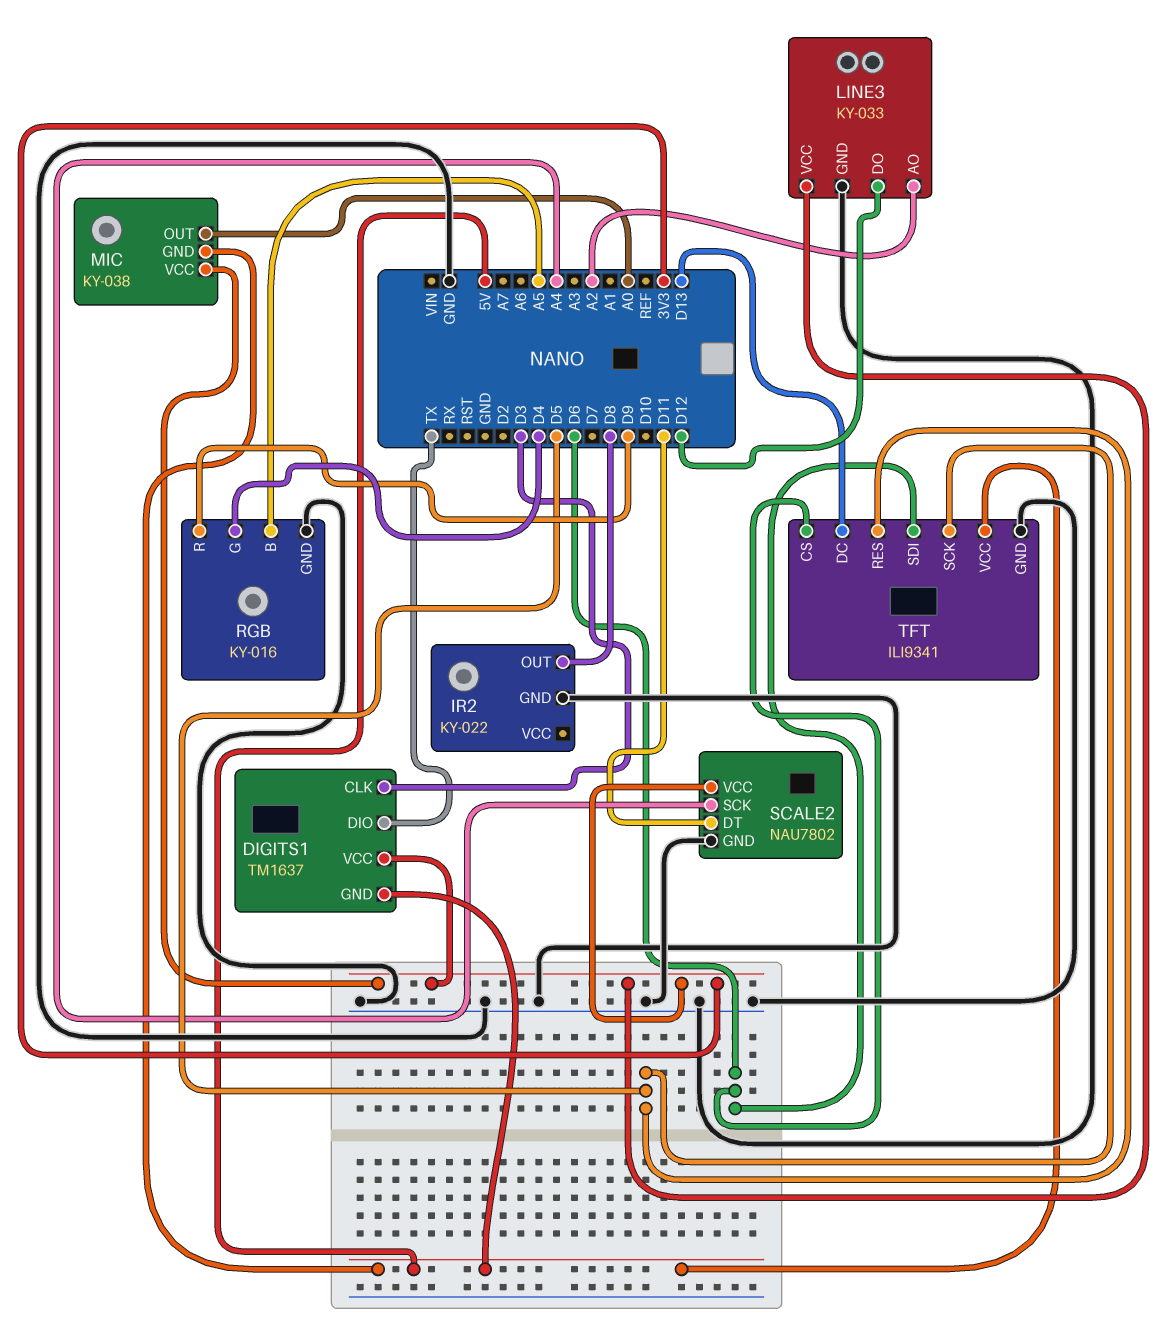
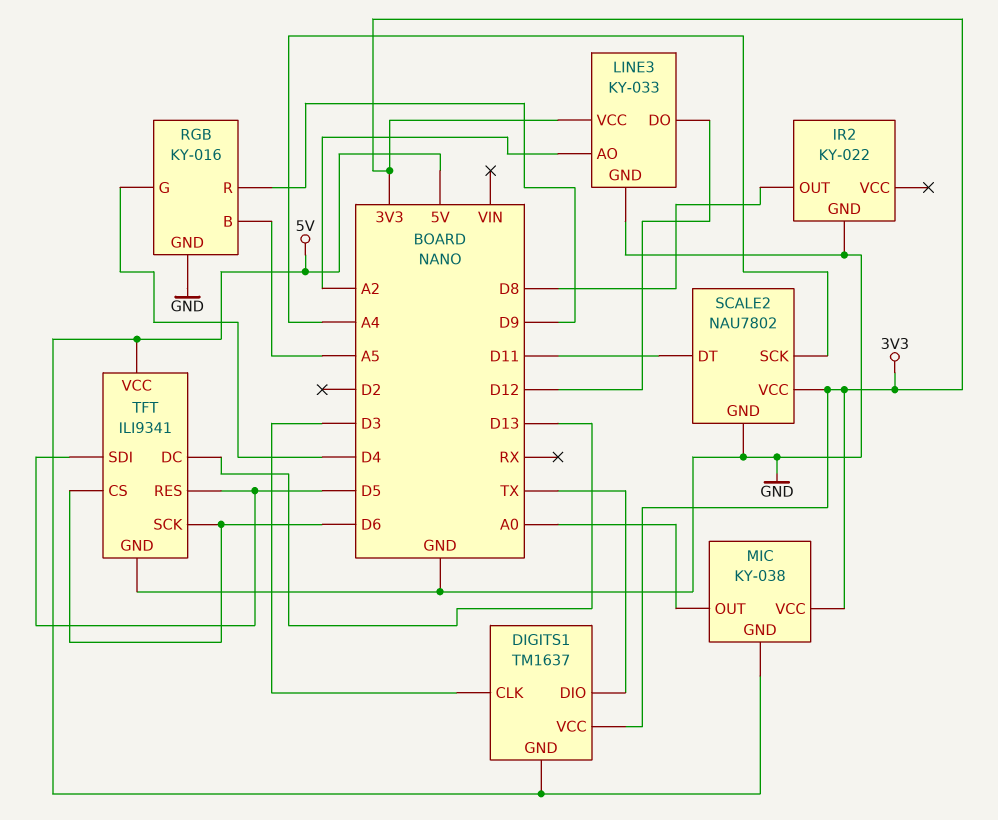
TFT pin SCK: D5 -> D6
TFT pin SDI: D6 -> D5

